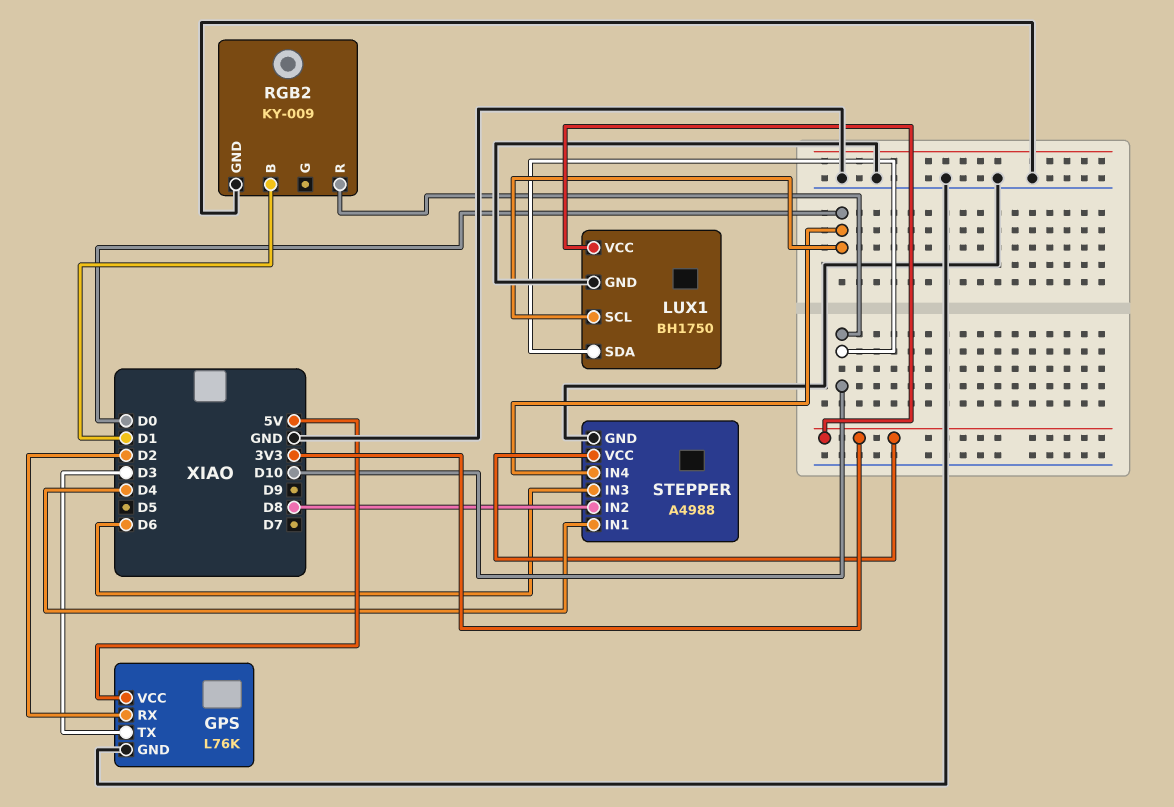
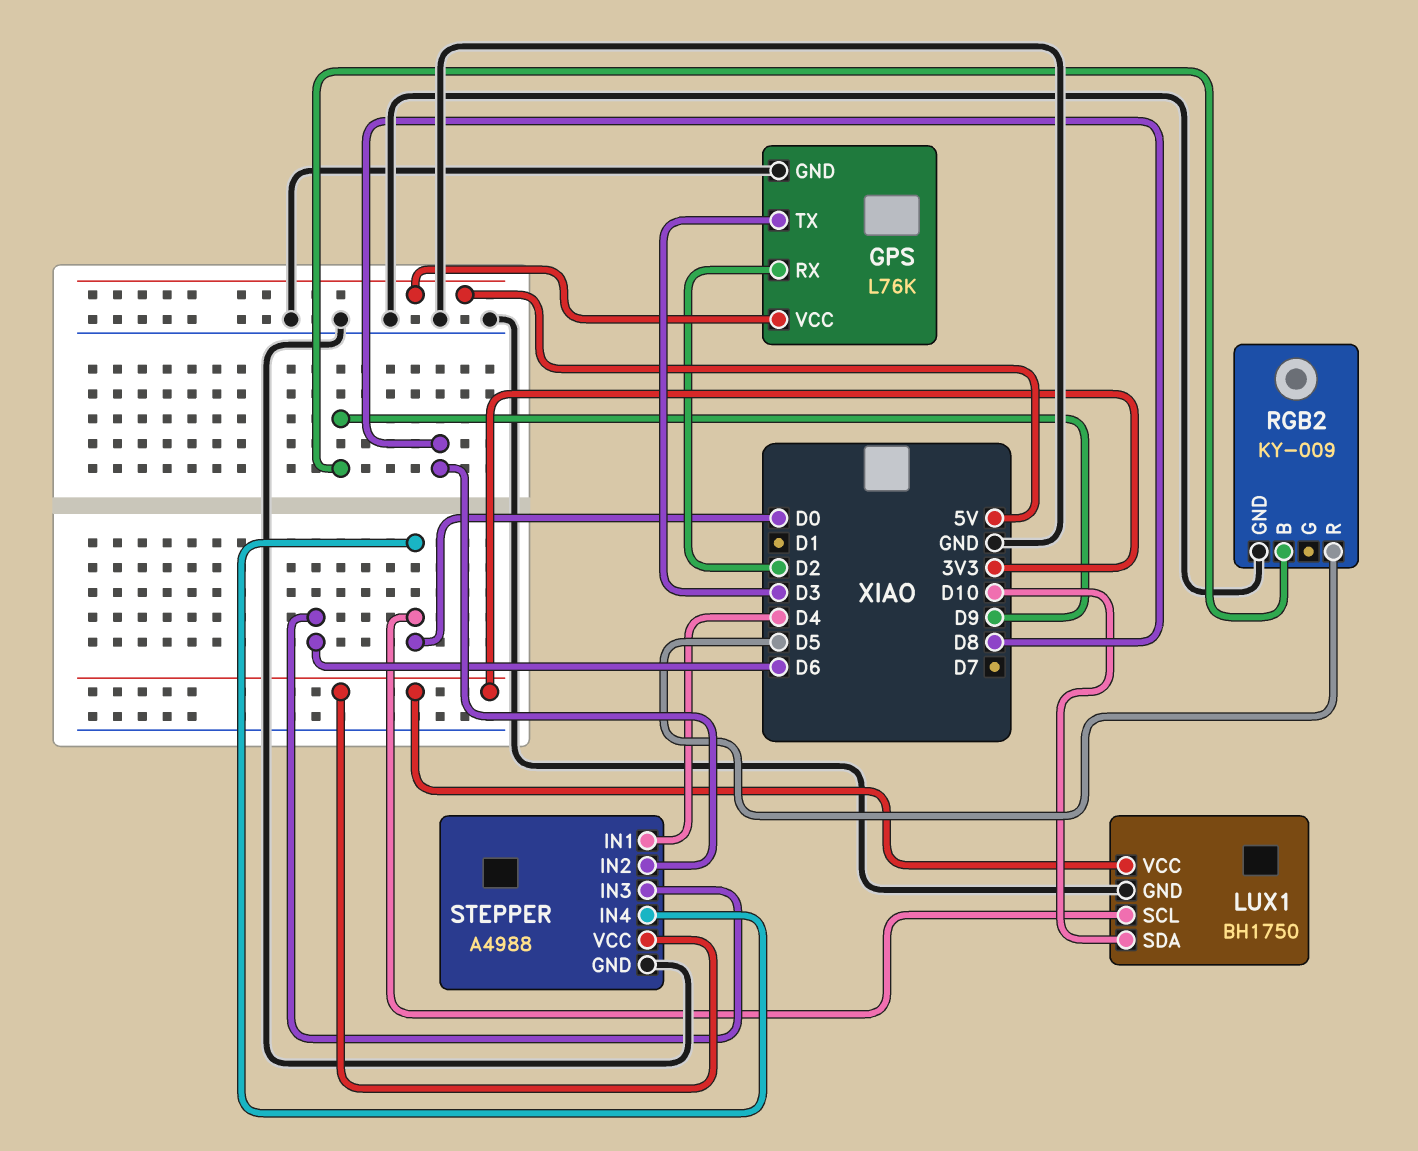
RGB2 pin B: D1 -> D9
RGB2 pin R: D10 -> D5

